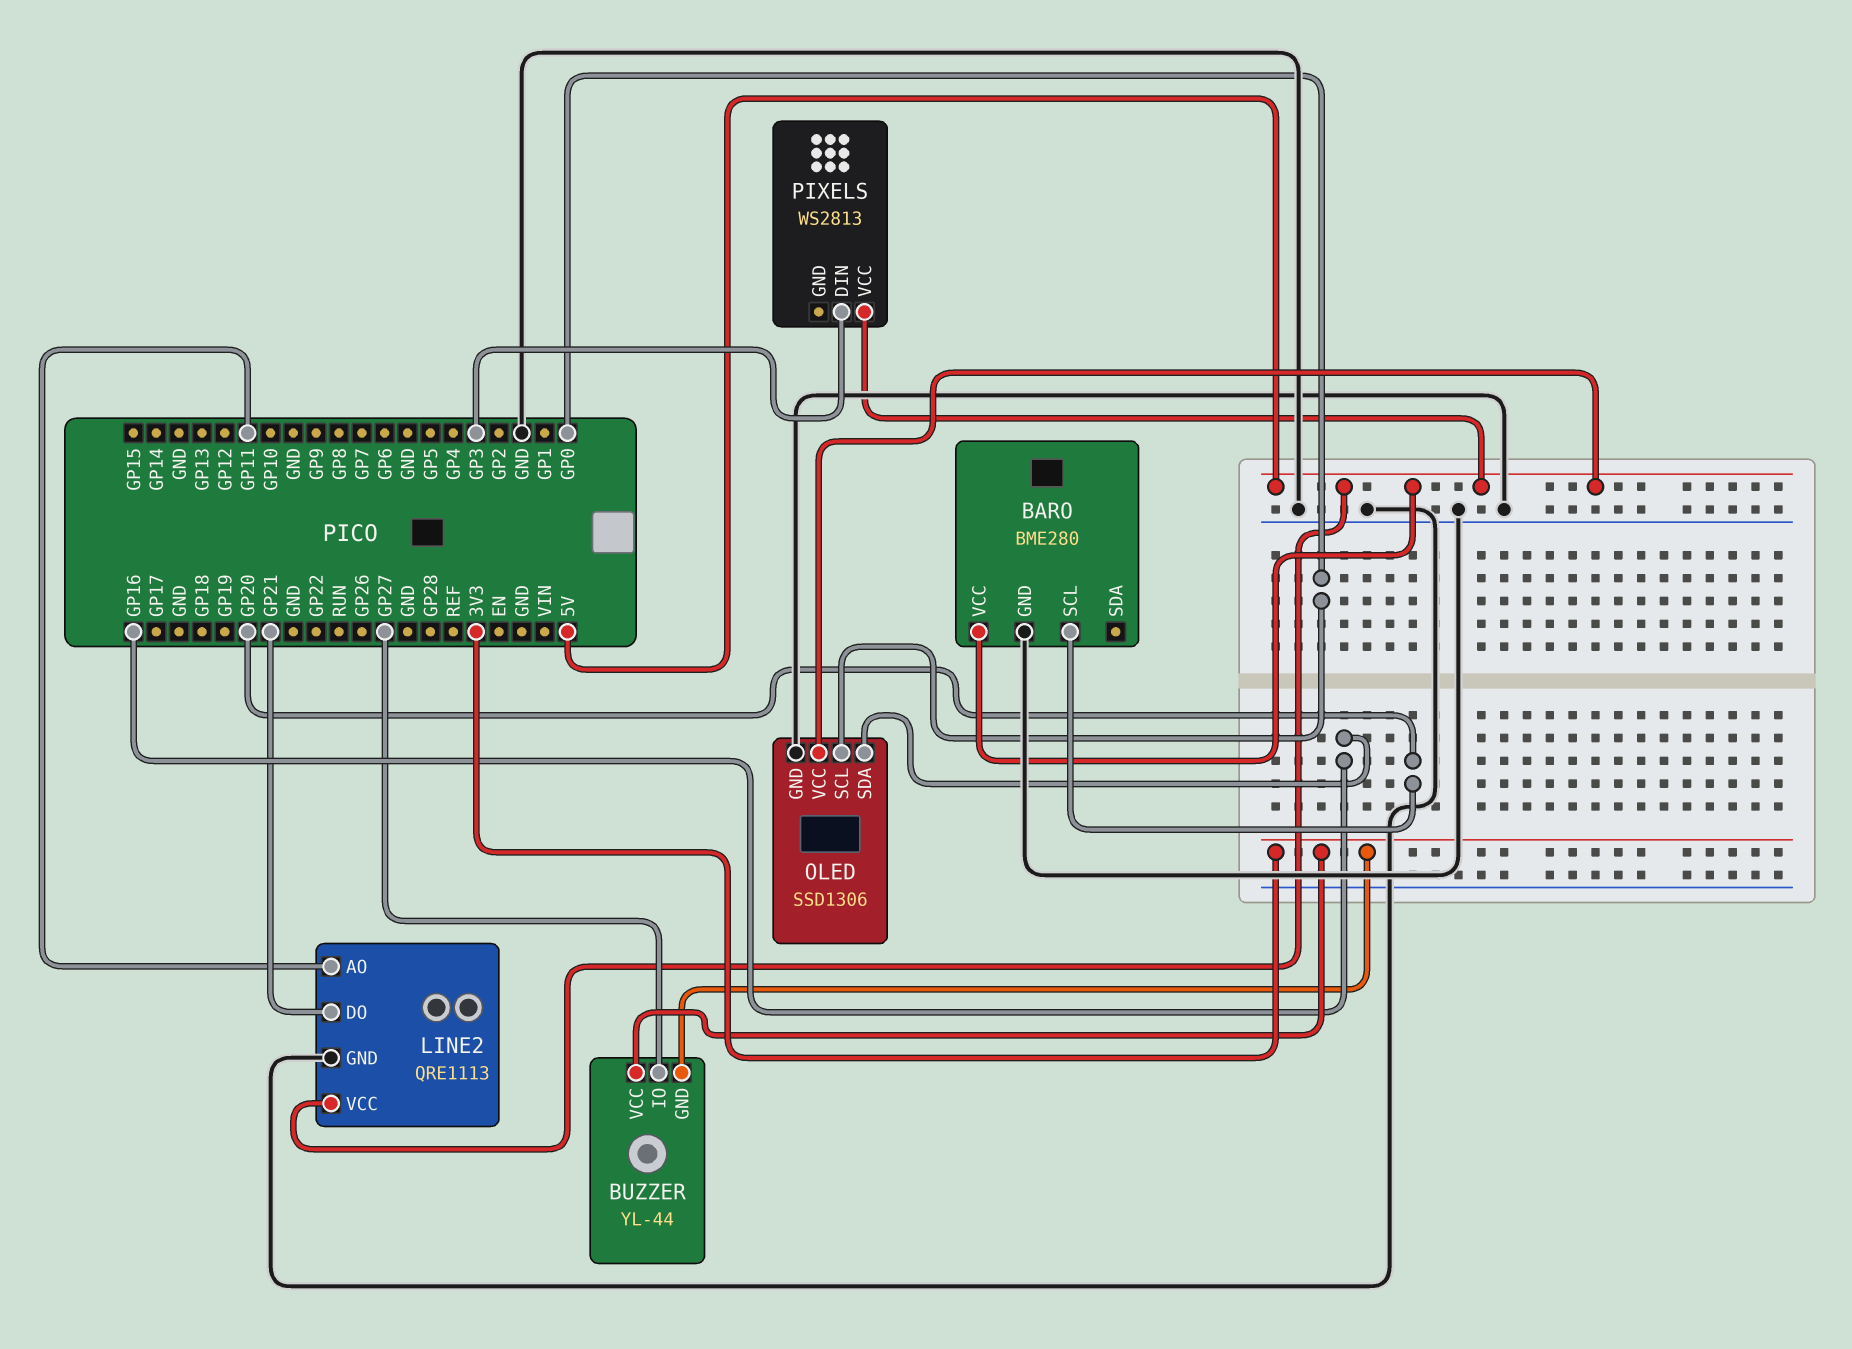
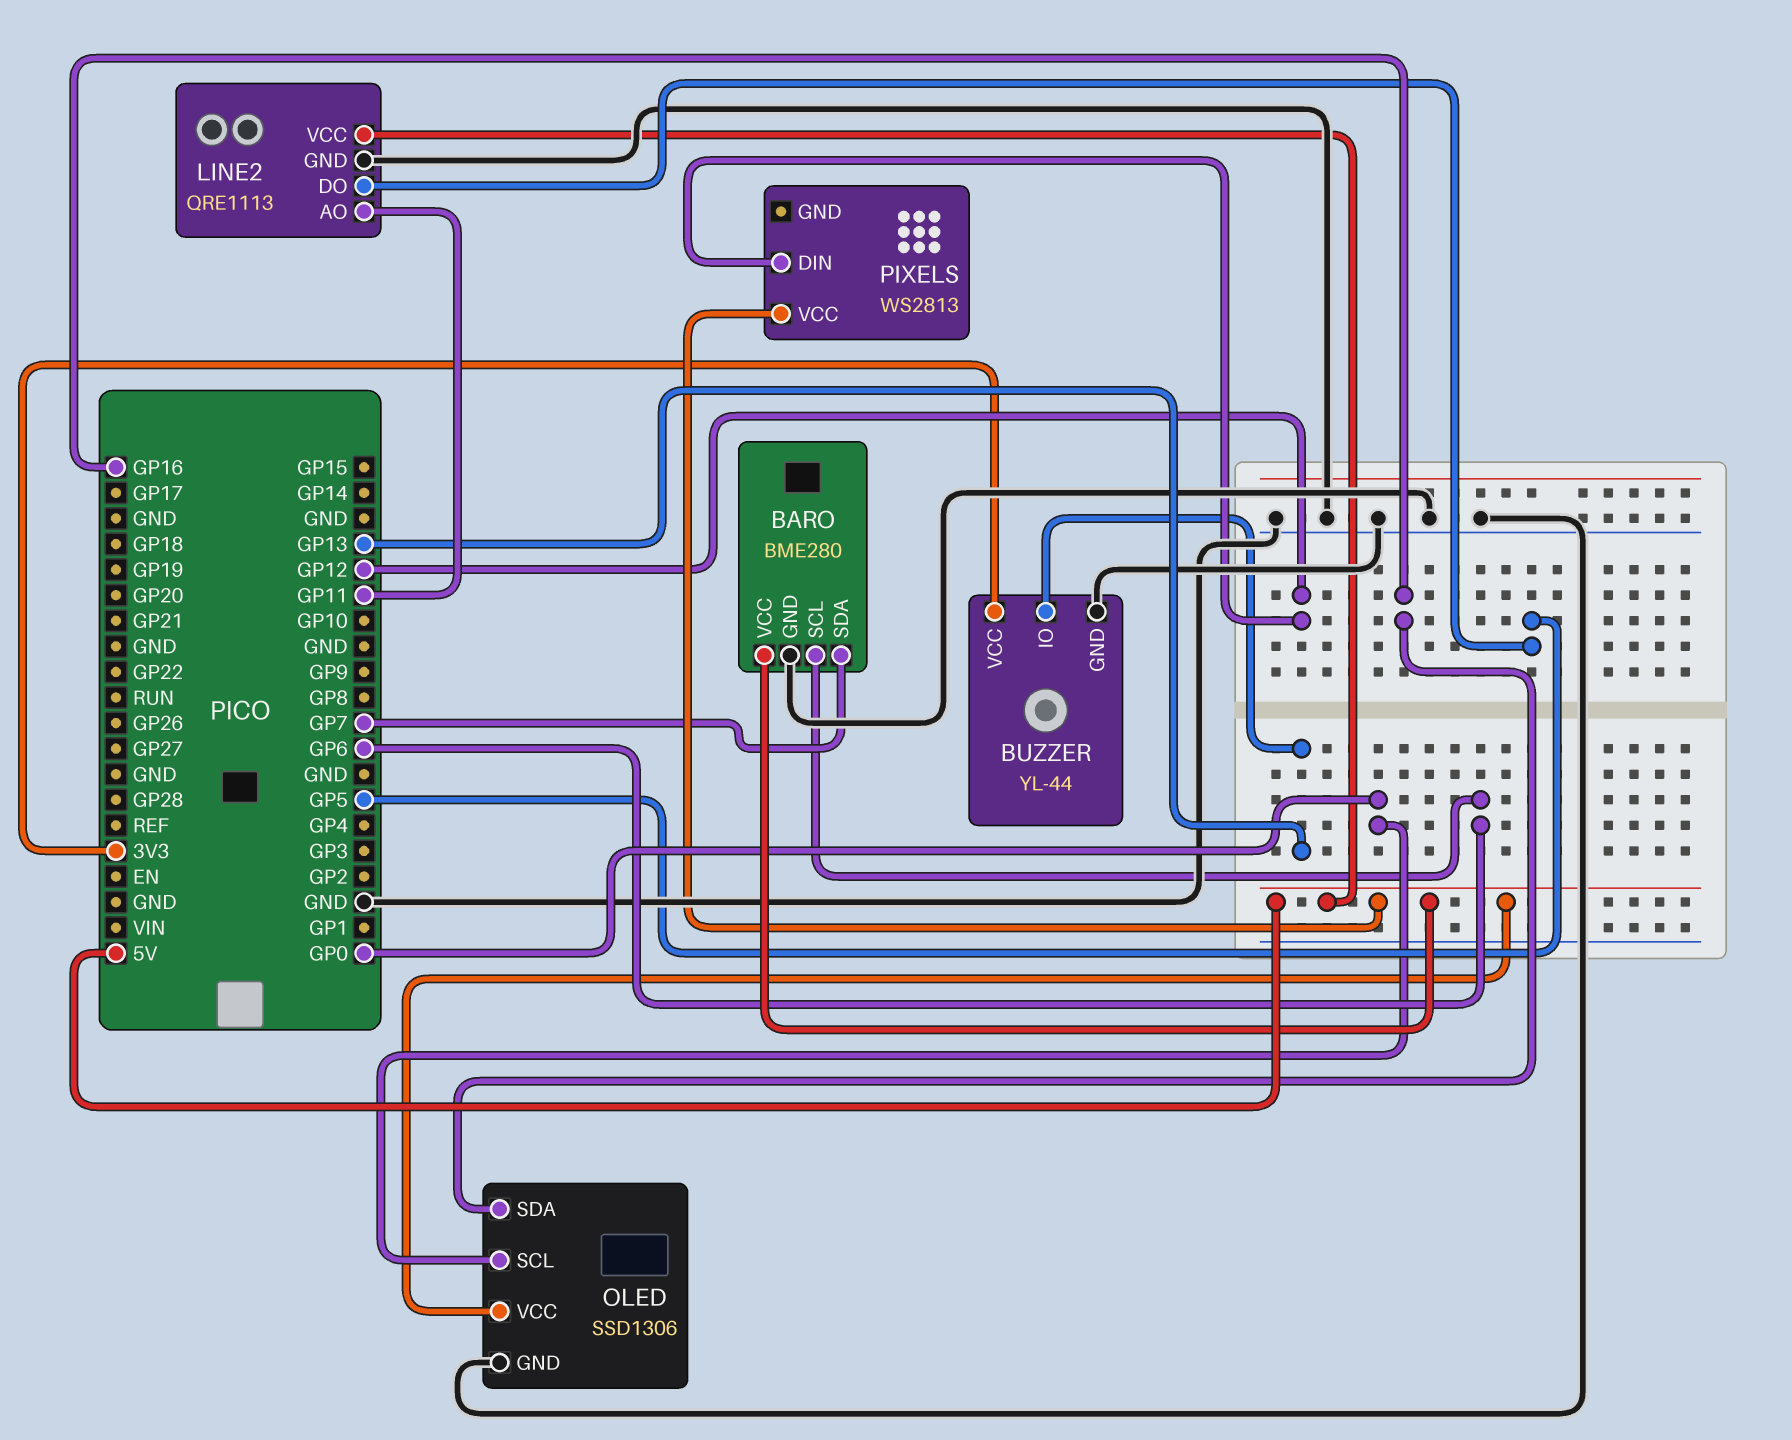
BARO pin SCL: GP20 -> GP6
BARO pin SDA: none -> GP7
BUZZER pin GND: 3V3 -> GND
BUZZER pin IO: GP27 -> GP13
LINE2 pin DO: GP21 -> GP5
PIXELS pin DIN: GP3 -> GP12

